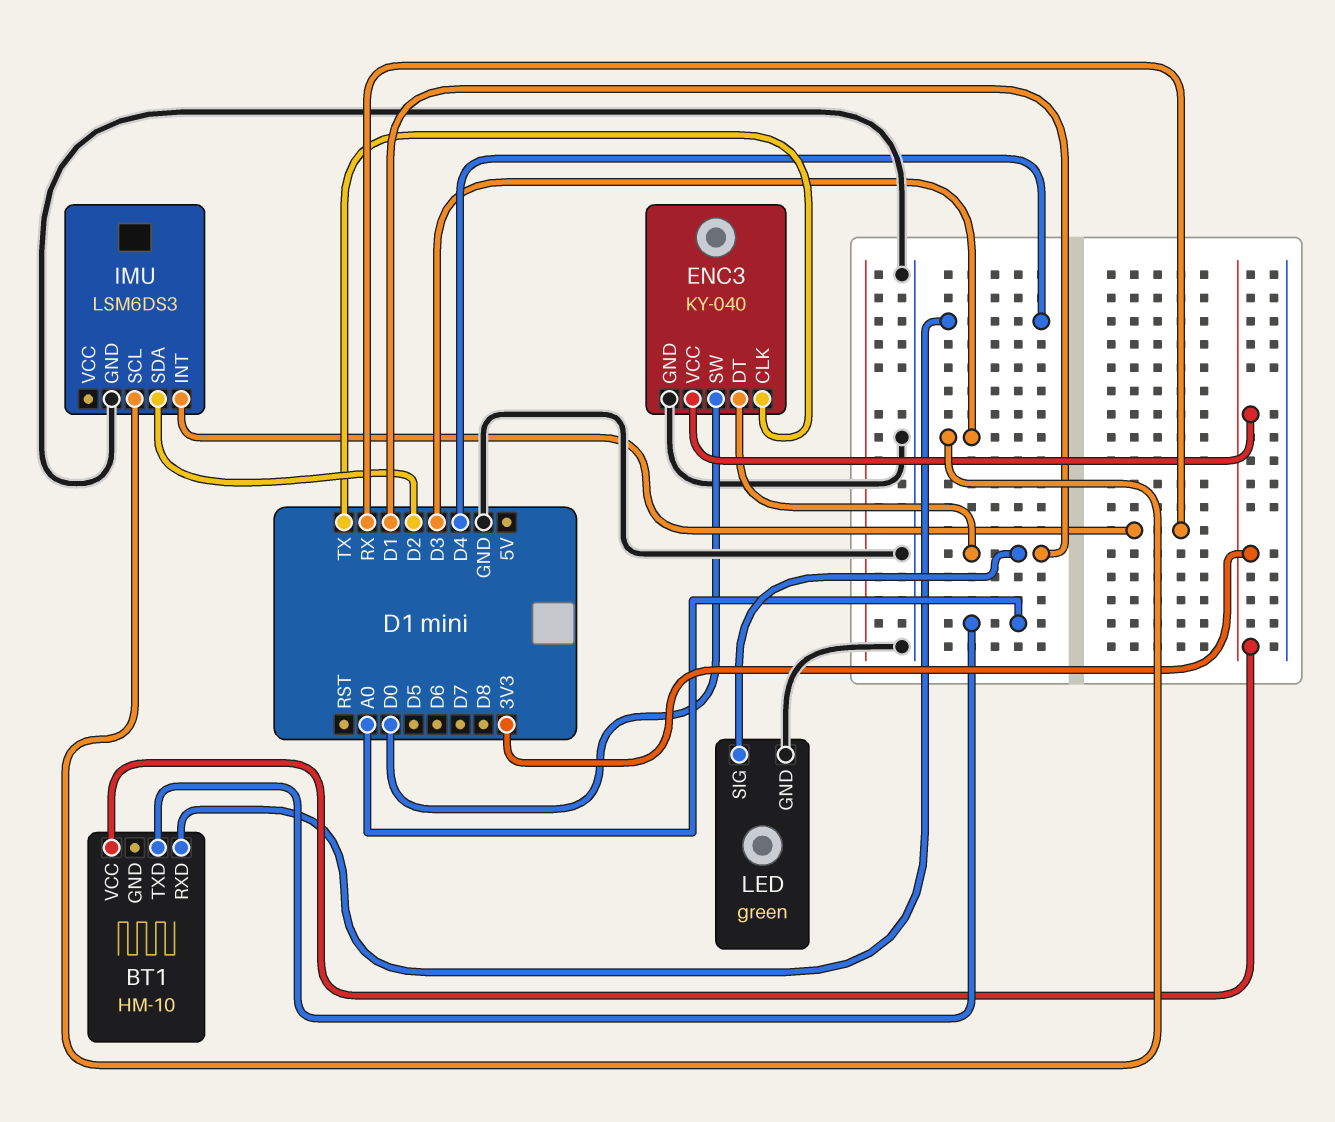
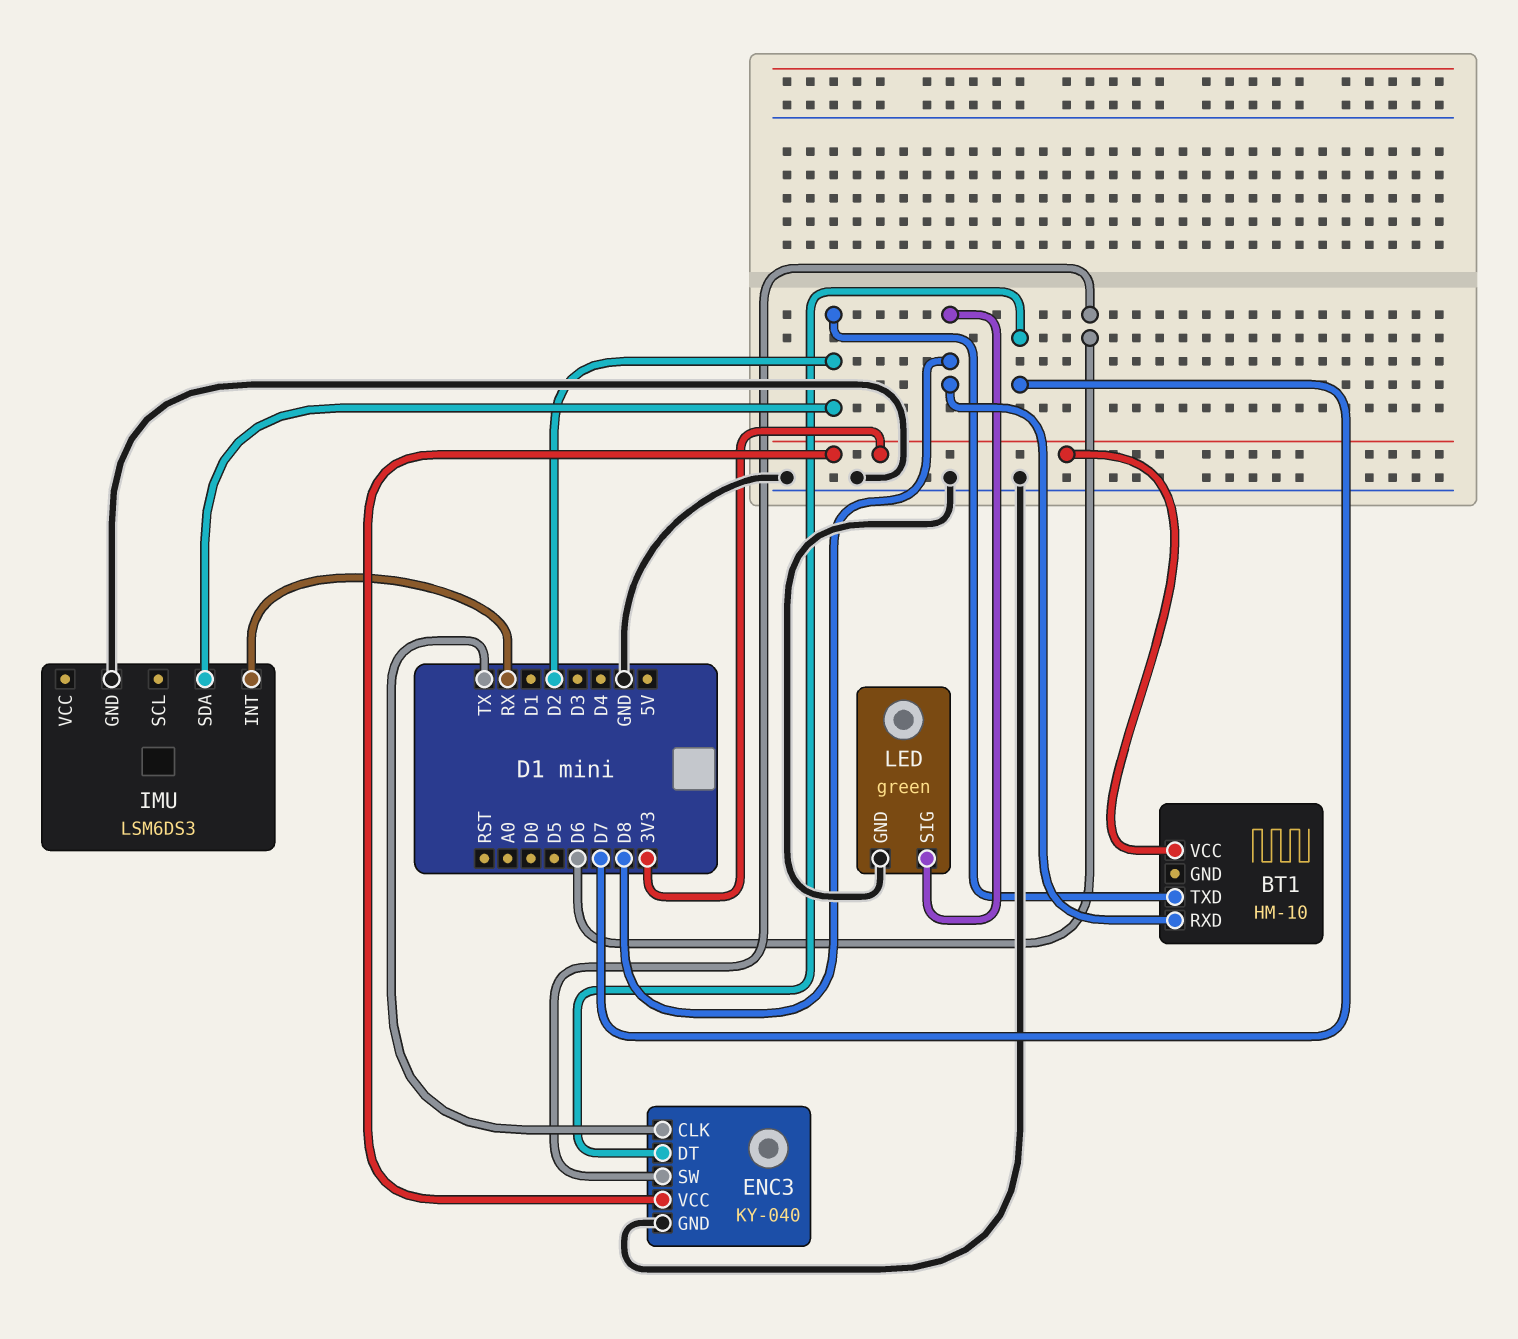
BT1 pin RXD: D4 -> D8
BT1 pin TXD: A0 -> D2
ENC3 pin DT: D1 -> D7
ENC3 pin SW: D0 -> D6
IMU pin SCL: D3 -> none
LED pin SIG: D1 -> D8

